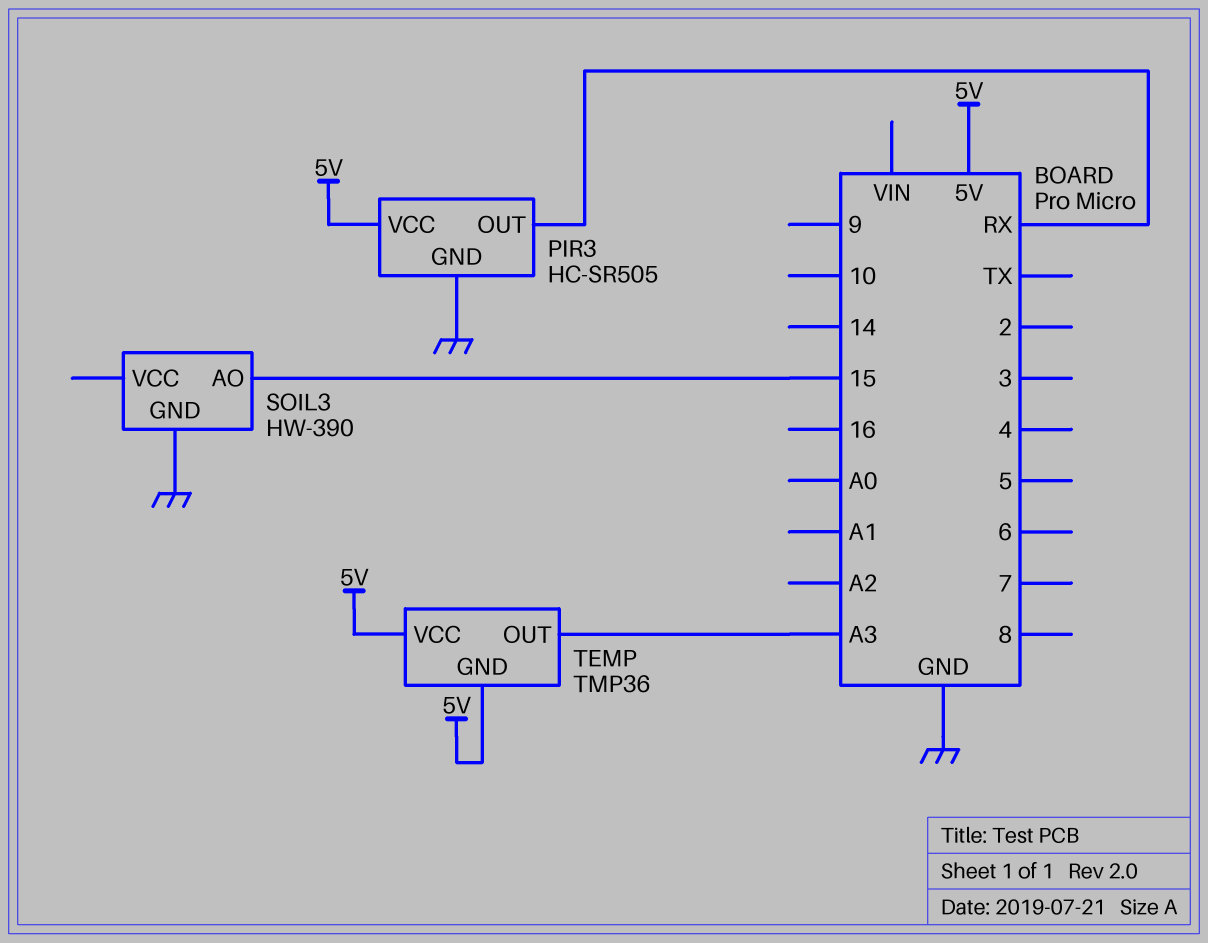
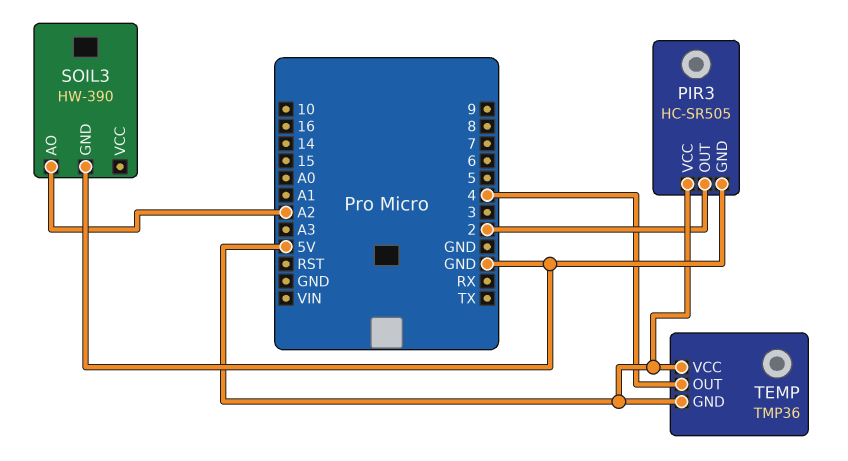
PIR3 pin OUT: RX -> 2
SOIL3 pin AO: 15 -> A2
TEMP pin OUT: A3 -> 4

